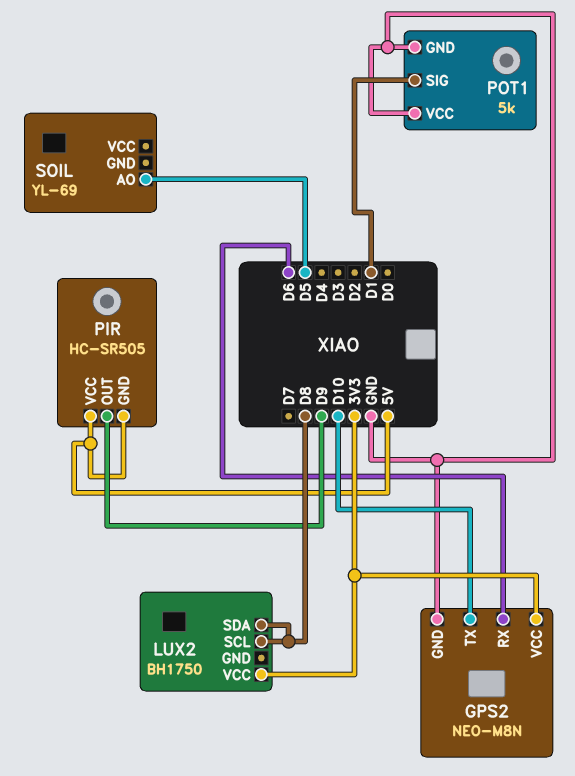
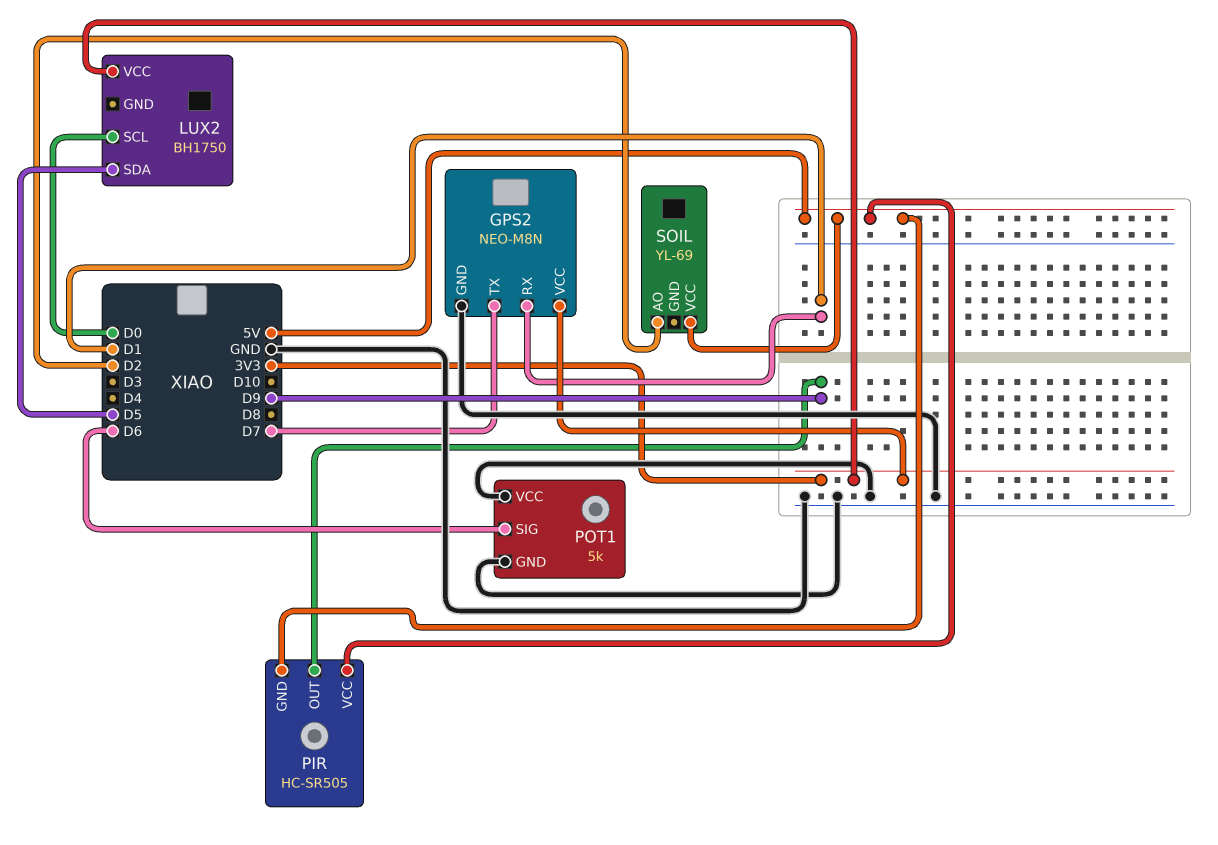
GPS2 pin RX: D6 -> D1
GPS2 pin TX: D10 -> D7
LUX2 pin SCL: D8 -> D0
LUX2 pin SDA: D8 -> D5
POT1 pin SIG: D1 -> D6
SOIL pin AO: D5 -> D2
SOIL pin VCC: none -> 5V

